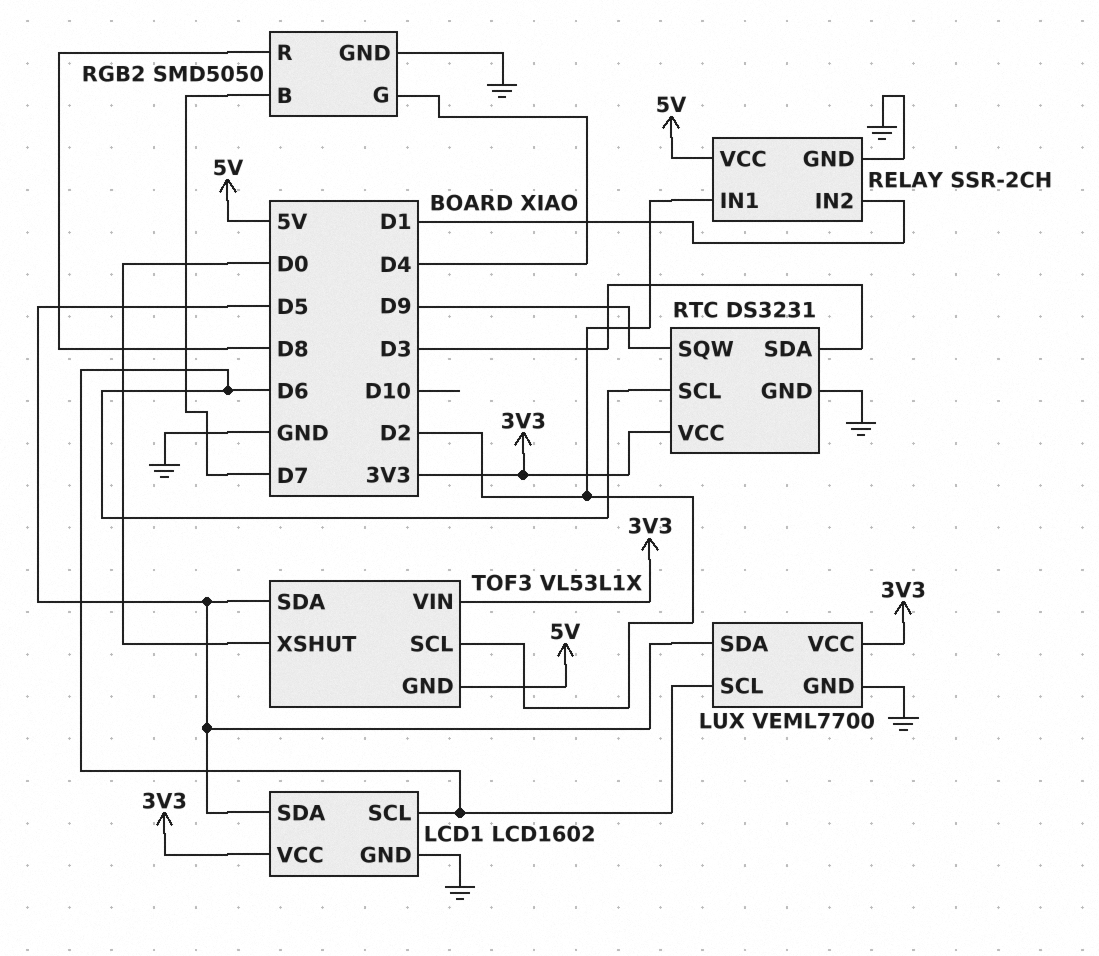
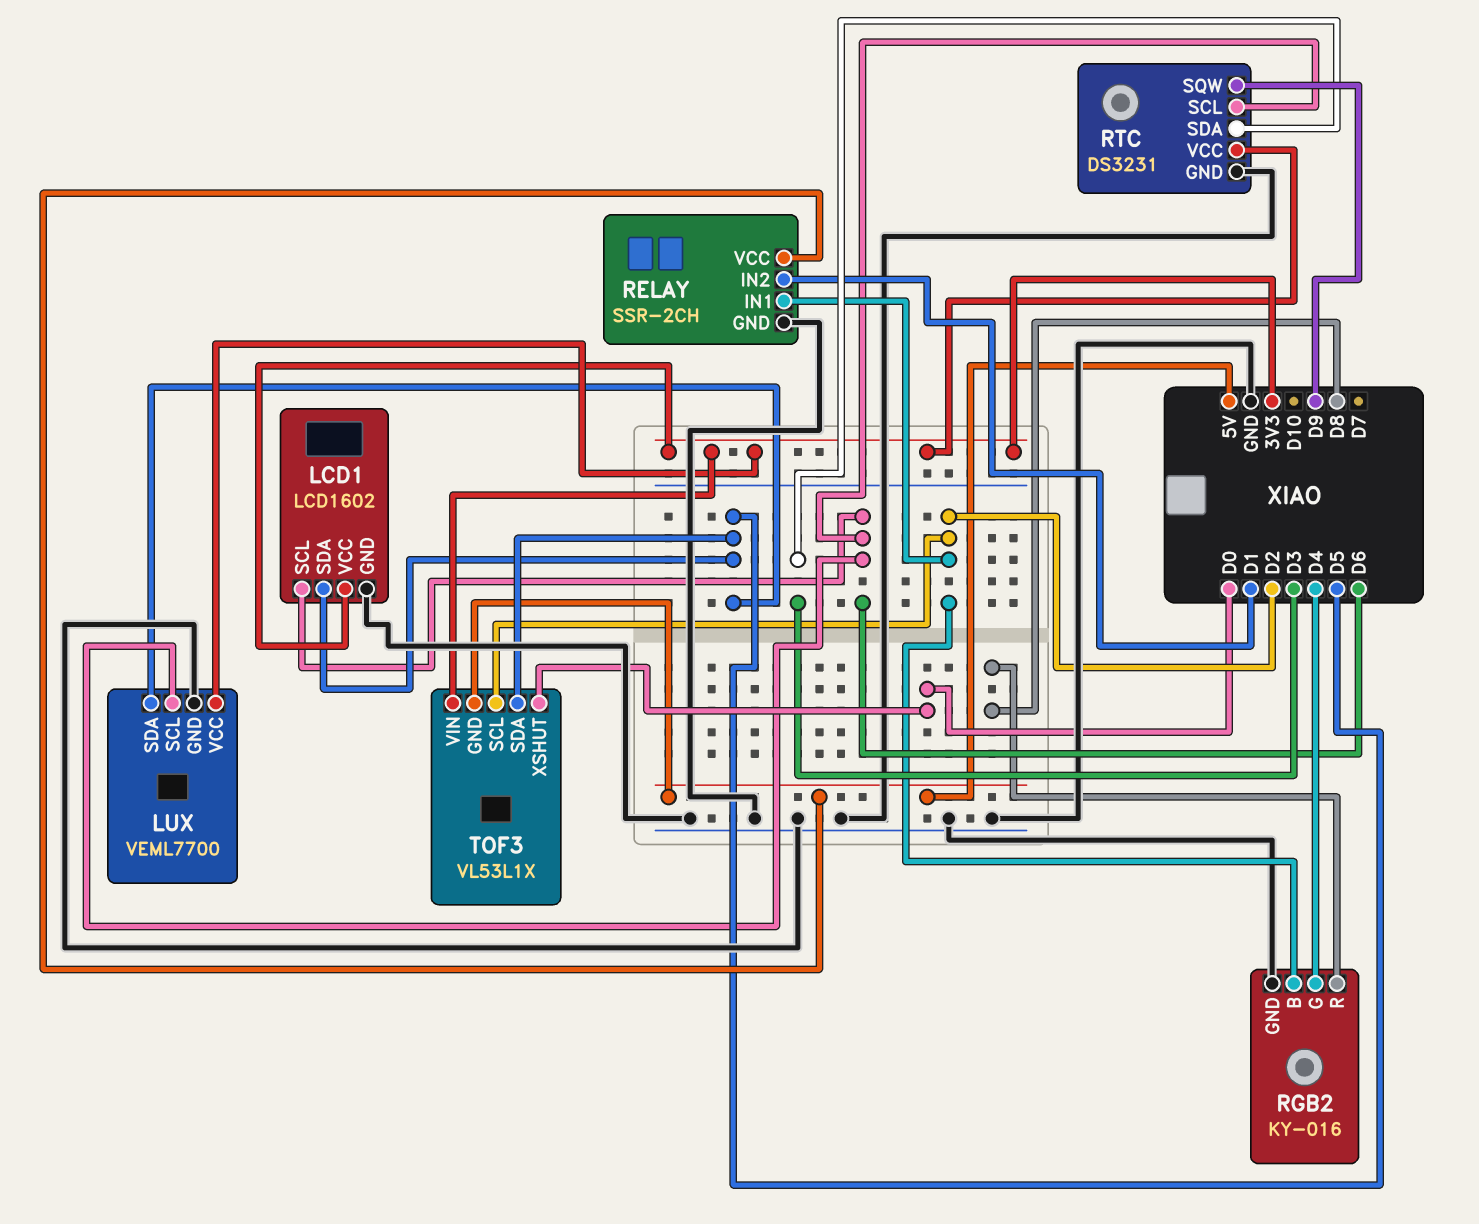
RGB2: SMD5050 -> KY-016
RGB2 pin B: D7 -> D2

